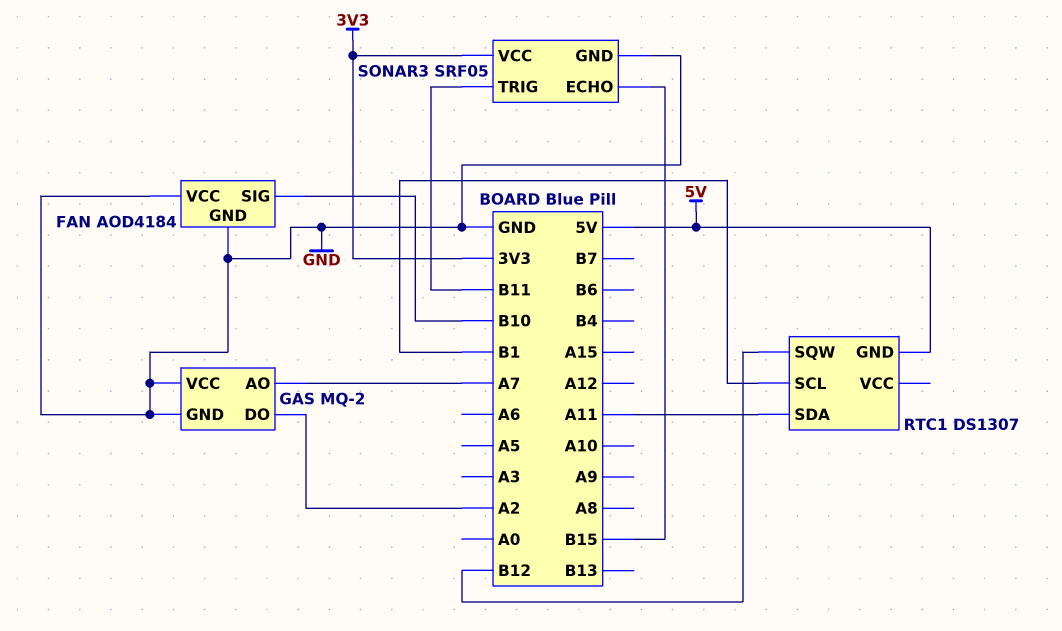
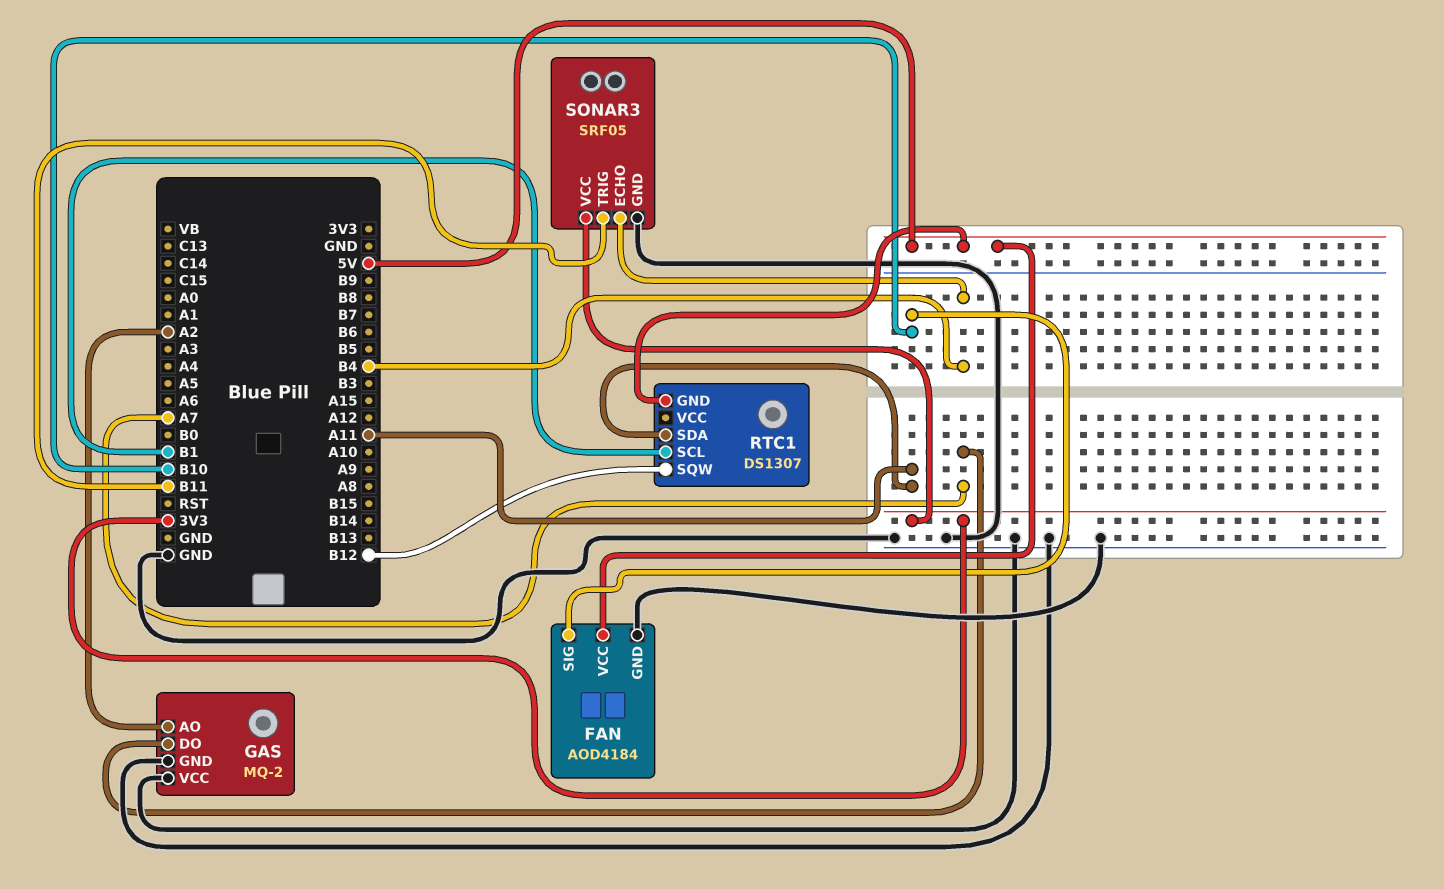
FAN pin VCC: GND -> 5V
GAS pin AO: A7 -> A2
GAS pin DO: A2 -> A7
SONAR3 pin ECHO: B15 -> B4

